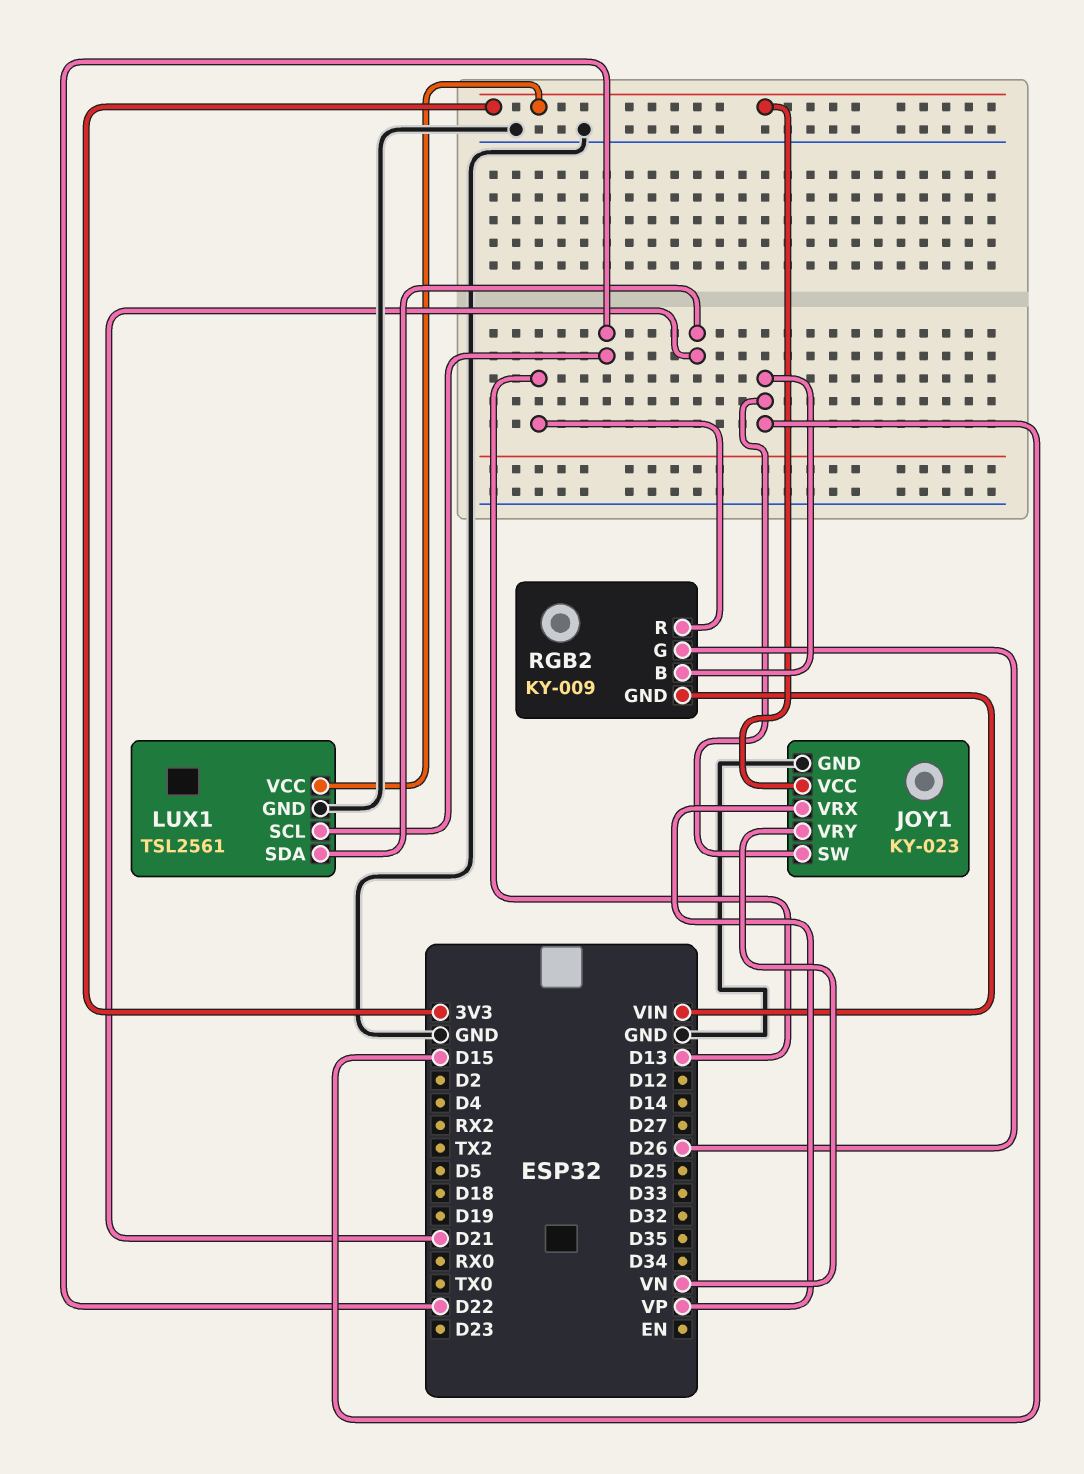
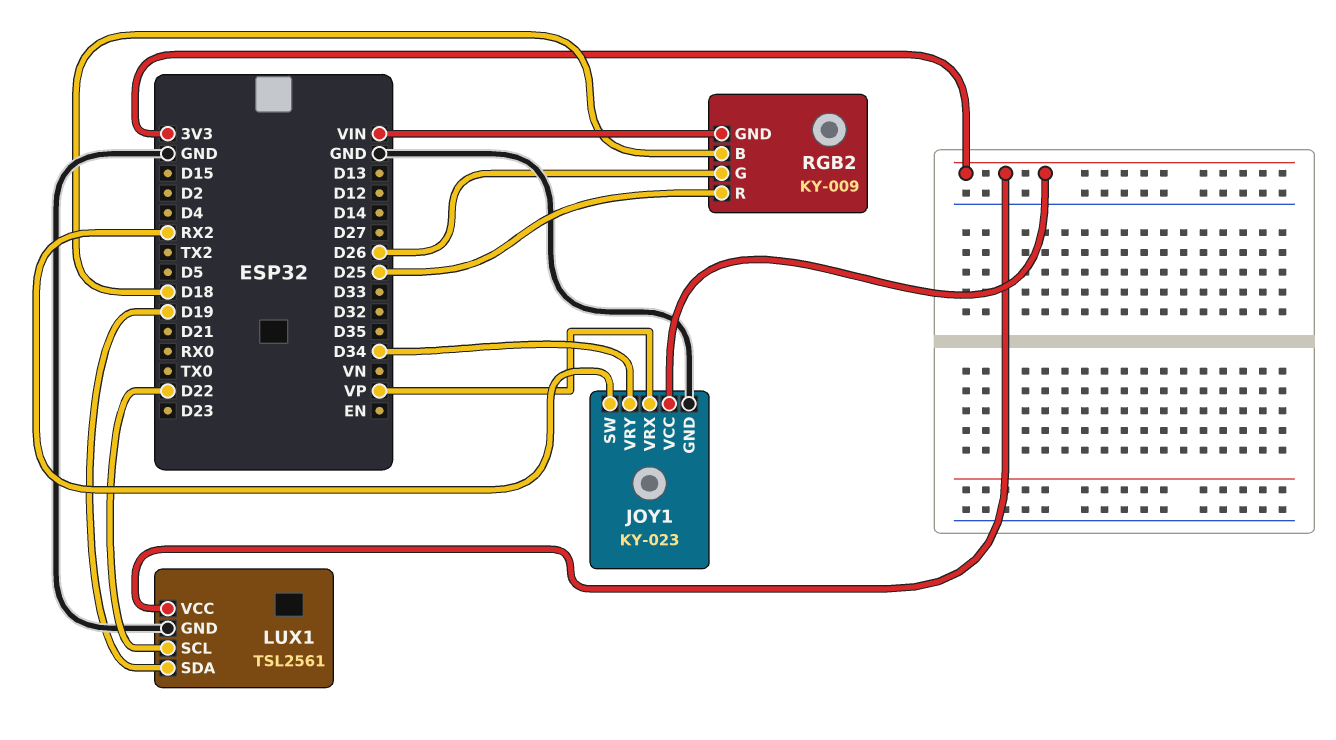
JOY1 pin SW: D15 -> RX2
JOY1 pin VRY: VN -> D34
LUX1 pin SDA: D21 -> D19
RGB2 pin B: D15 -> D18
RGB2 pin R: D13 -> D25

